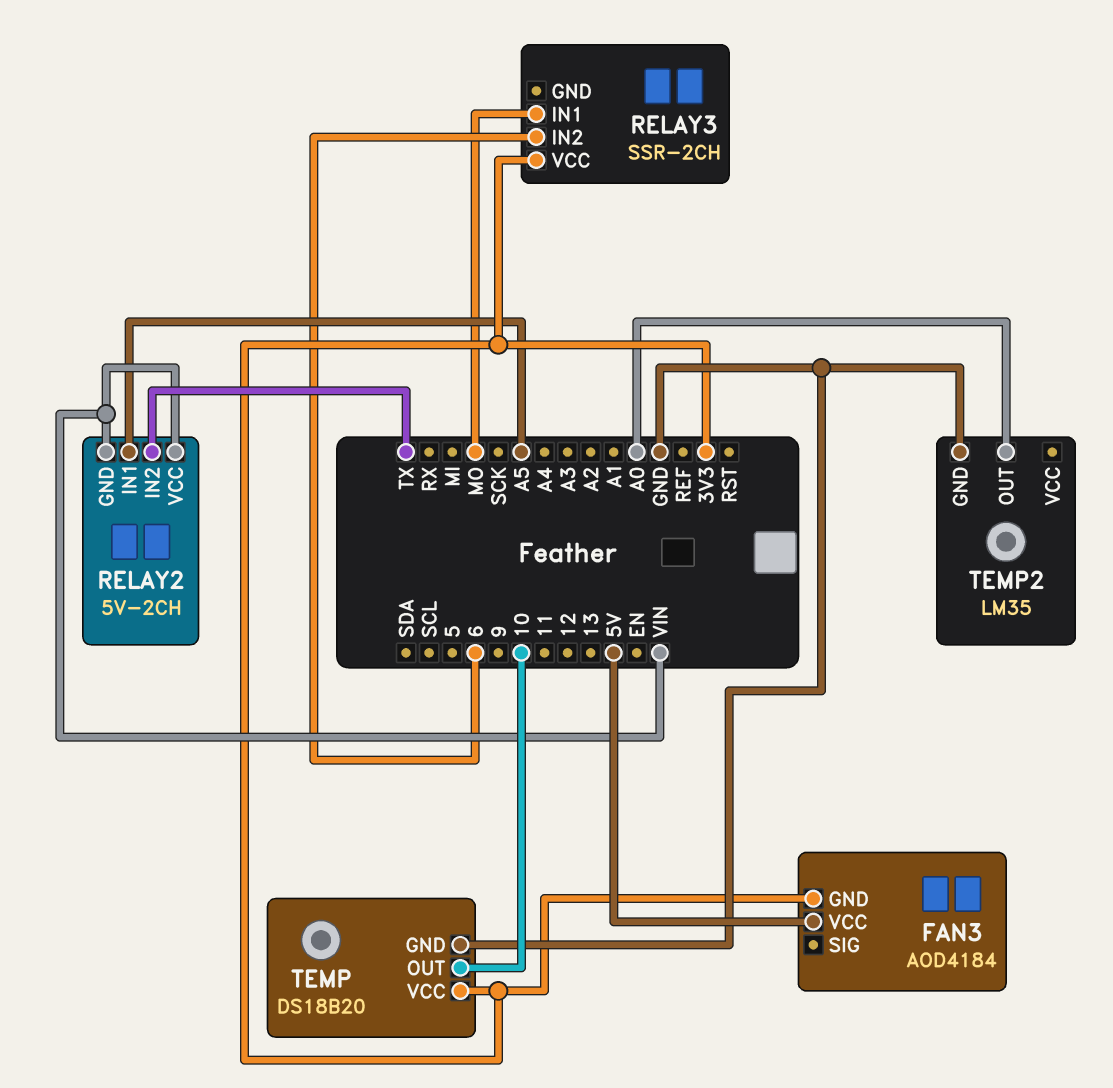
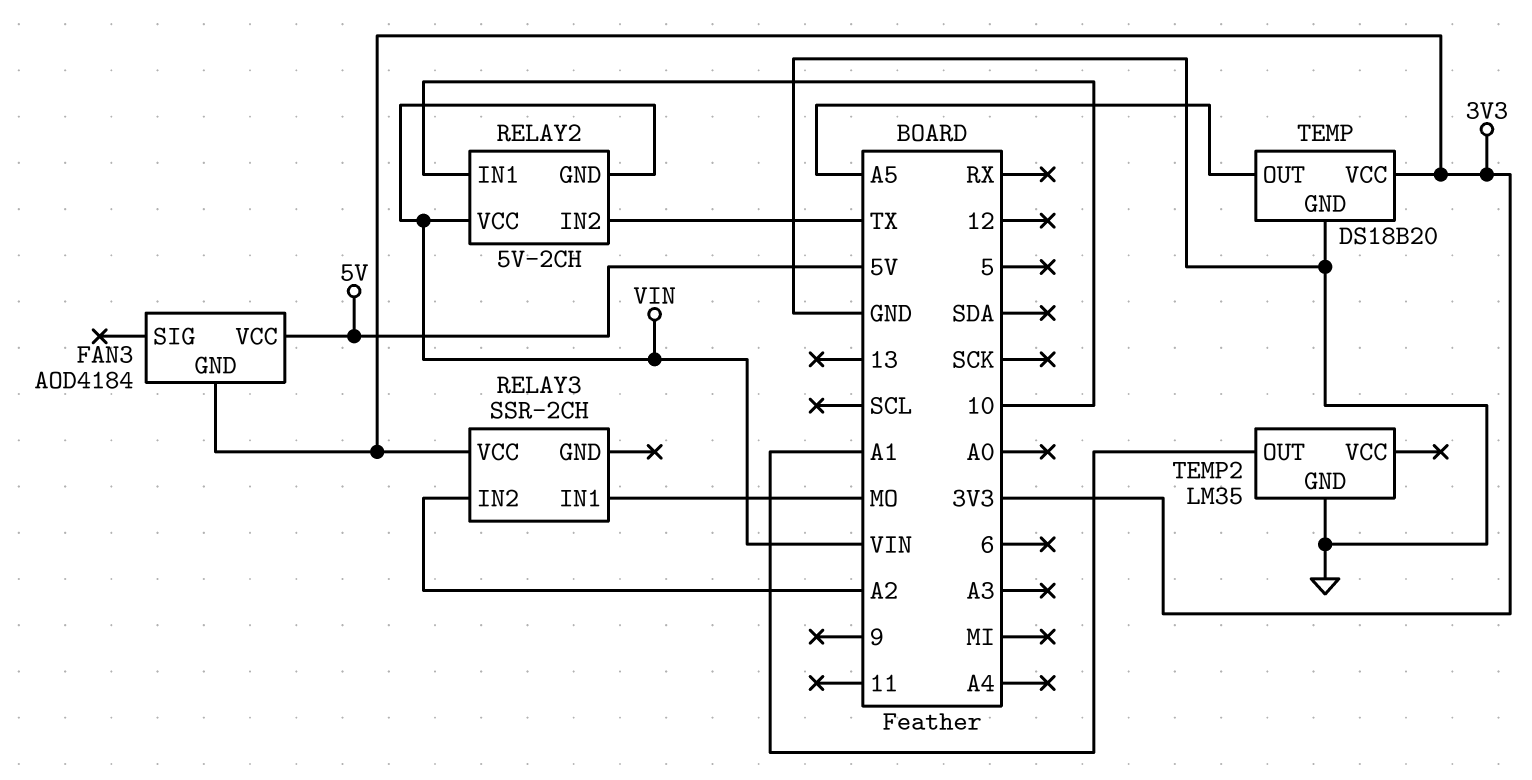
RELAY2 pin IN1: A5 -> 10
RELAY3 pin IN2: 6 -> A2
TEMP pin OUT: 10 -> A5
TEMP2 pin OUT: A0 -> A1

